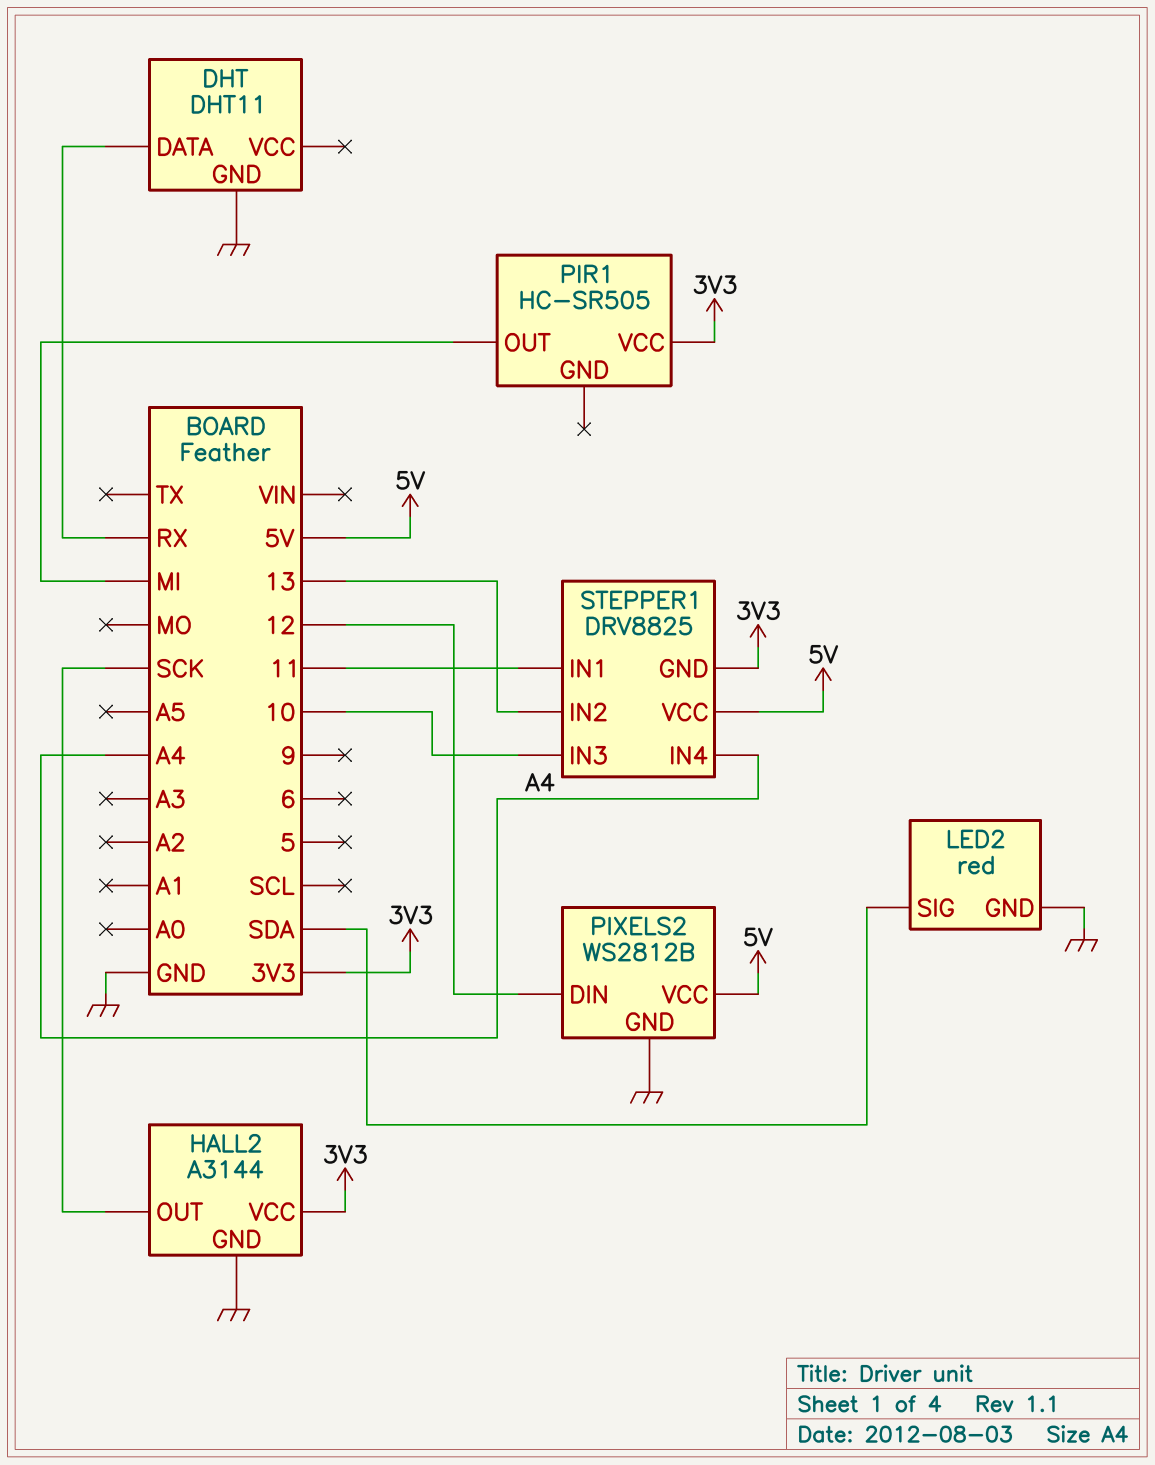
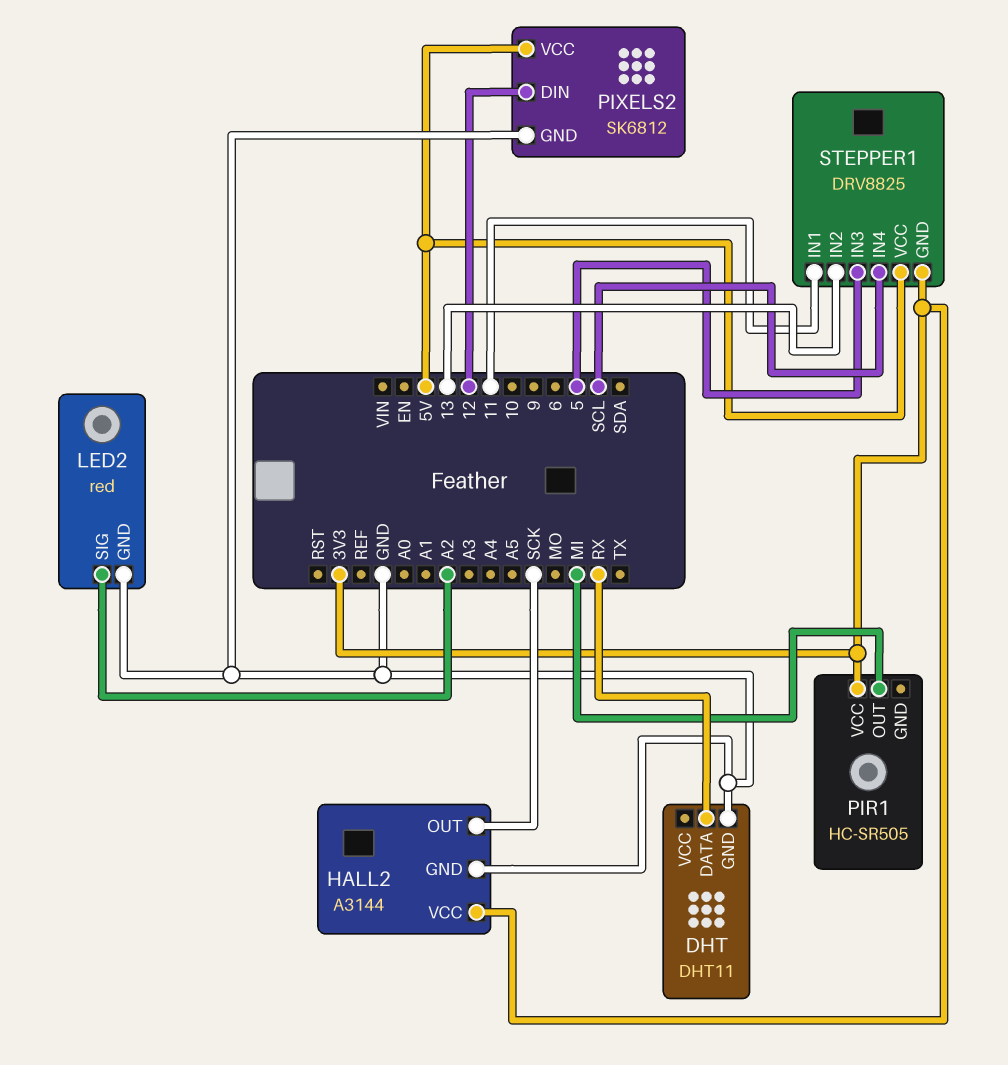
LED2 pin SIG: SDA -> A2
PIXELS2: WS2812B -> SK6812
STEPPER1 pin IN3: 10 -> 5
STEPPER1 pin IN4: A4 -> SCL

